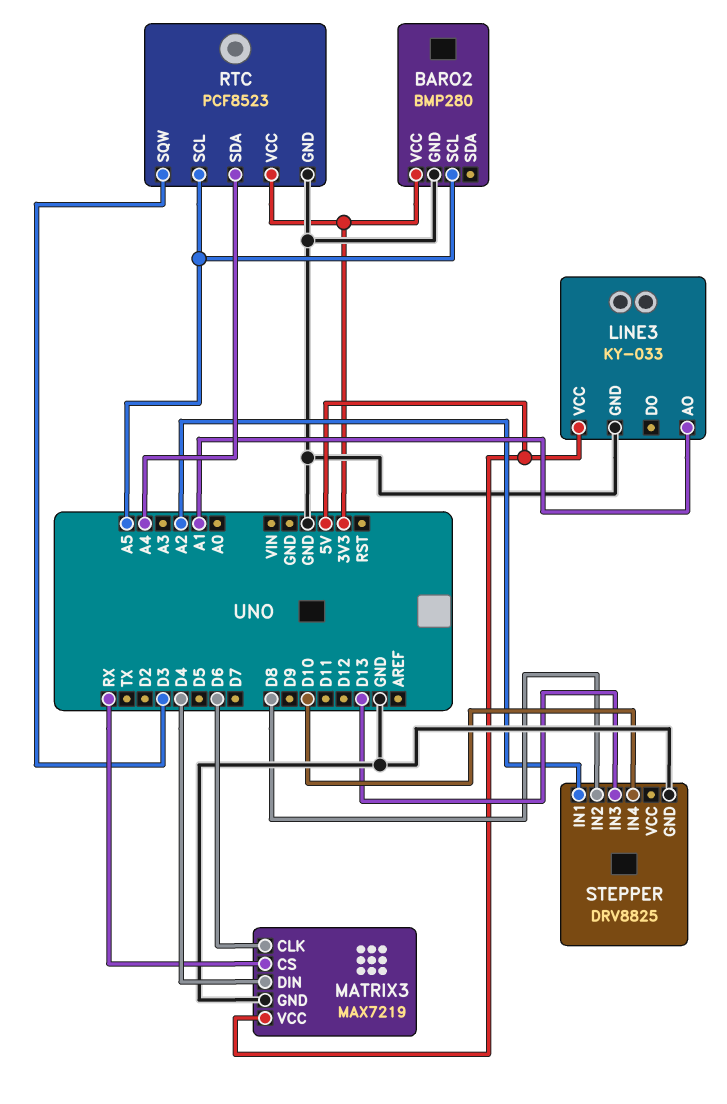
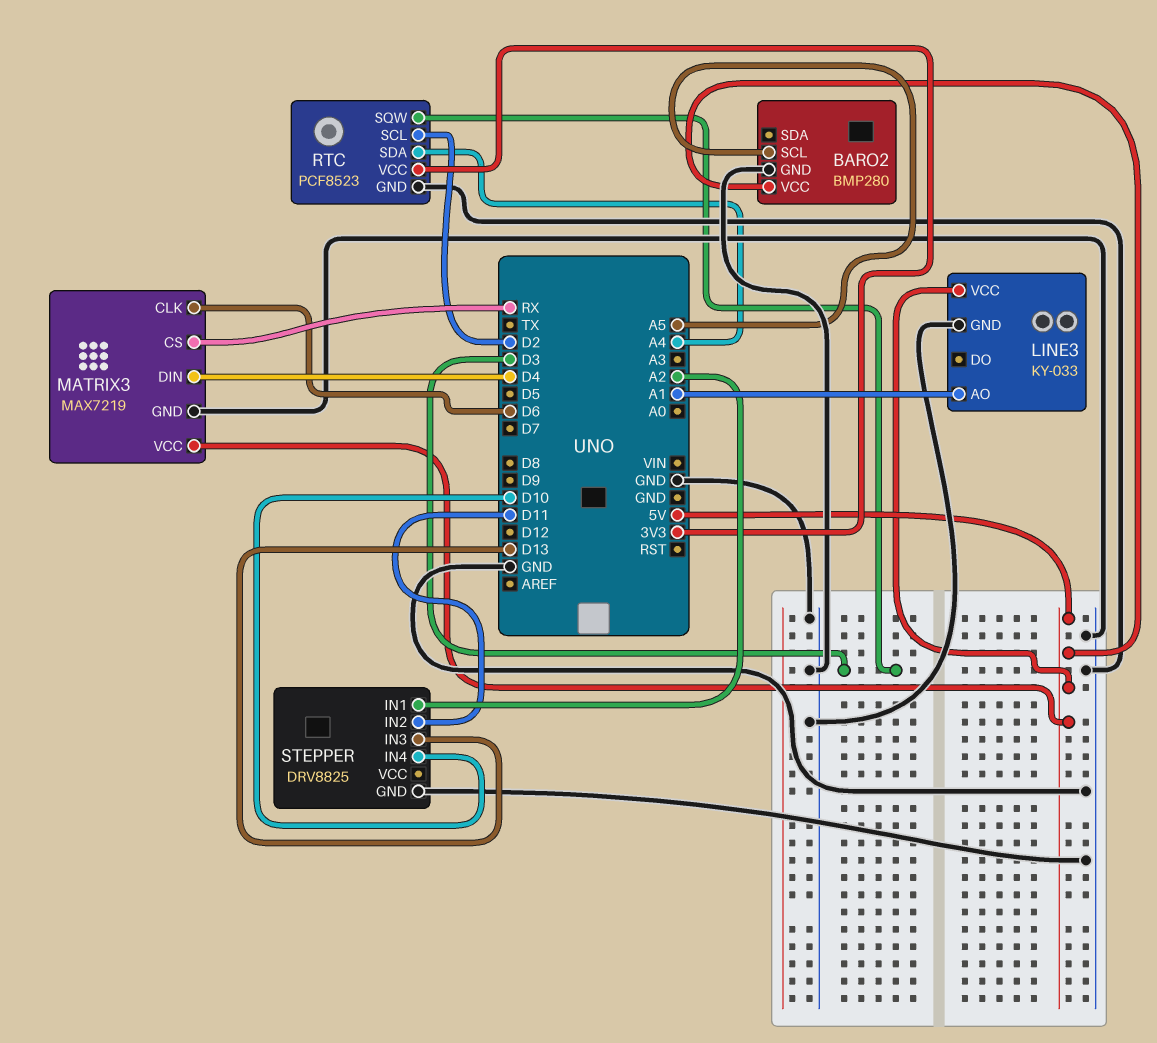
BARO2 pin VCC: 3V3 -> 5V
RTC pin SCL: A5 -> D2
STEPPER pin IN2: D8 -> D11

